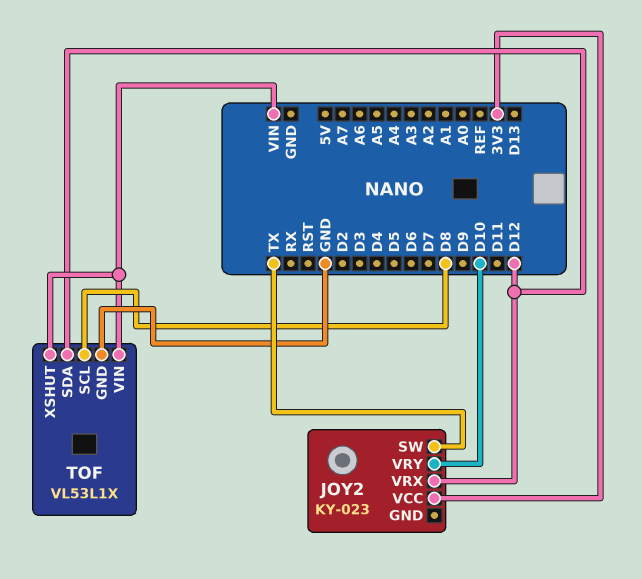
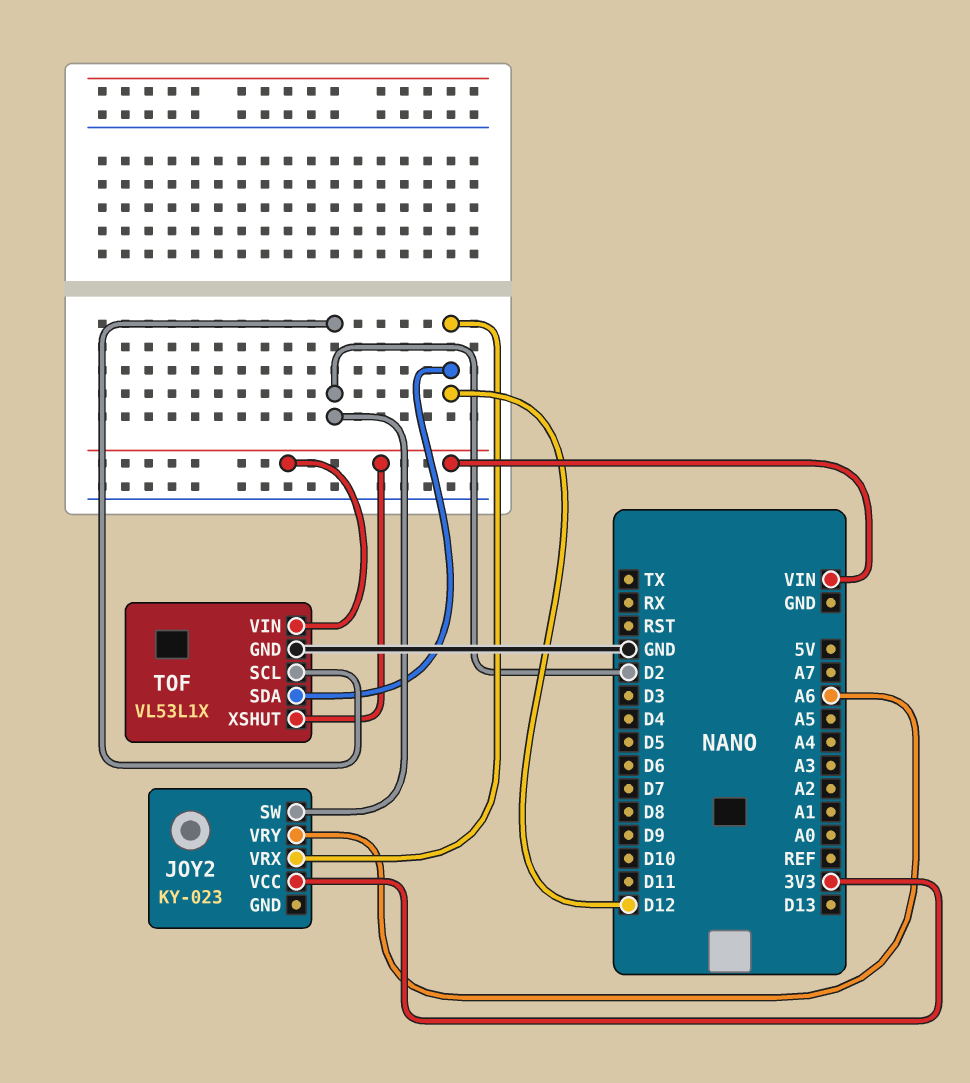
JOY2 pin SW: TX -> D2
JOY2 pin VRY: D10 -> A6
TOF pin SCL: D8 -> D2

